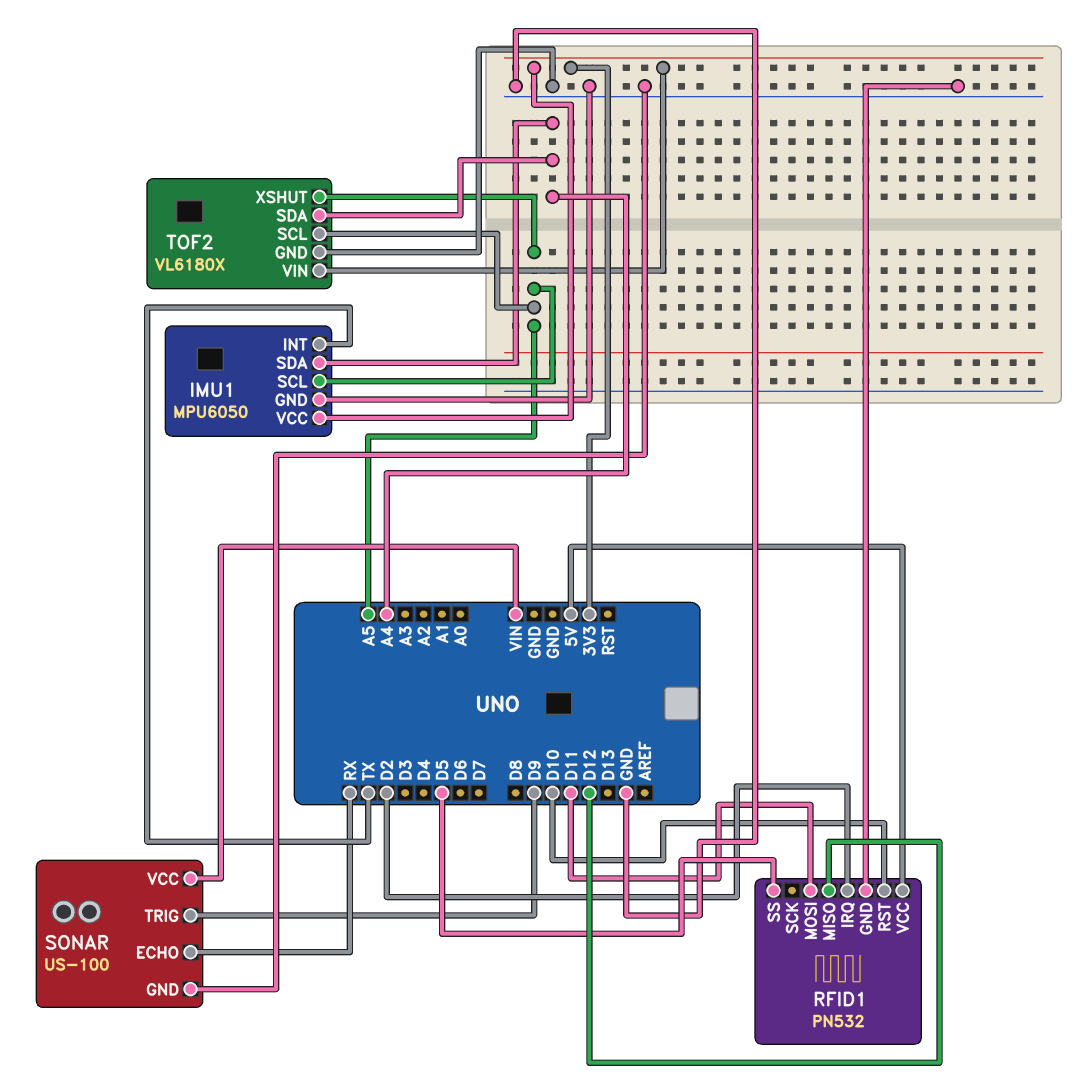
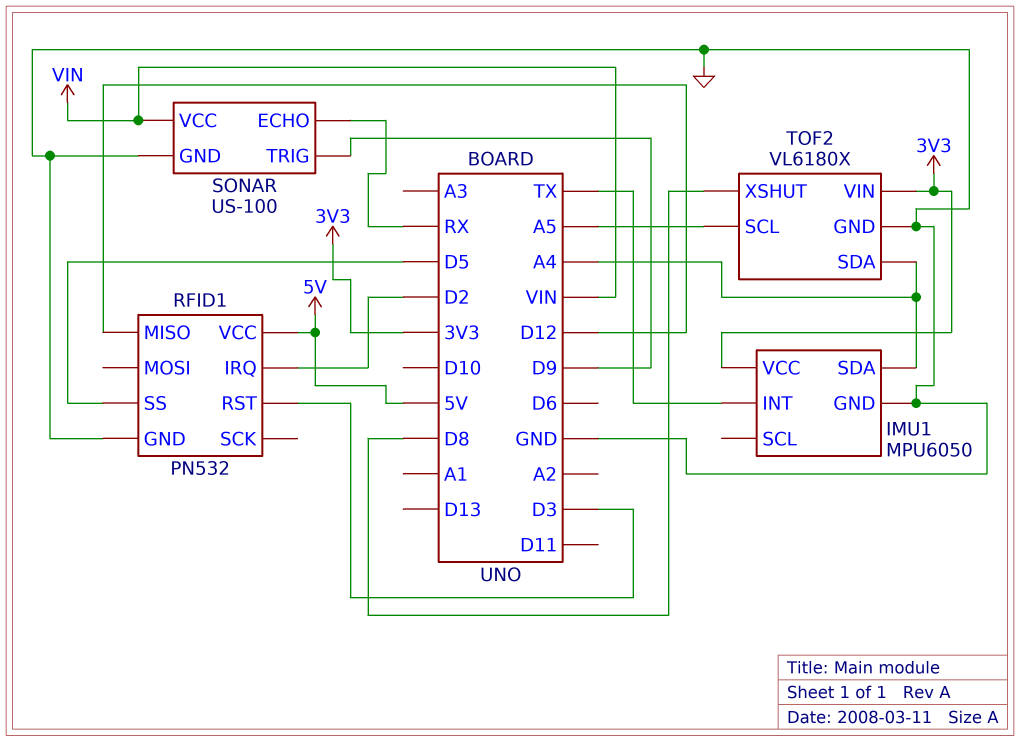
IMU1 pin SCL: A5 -> none
RFID1 pin MOSI: D11 -> none
RFID1 pin RST: D10 -> D3
TOF2 pin XSHUT: A5 -> D8

